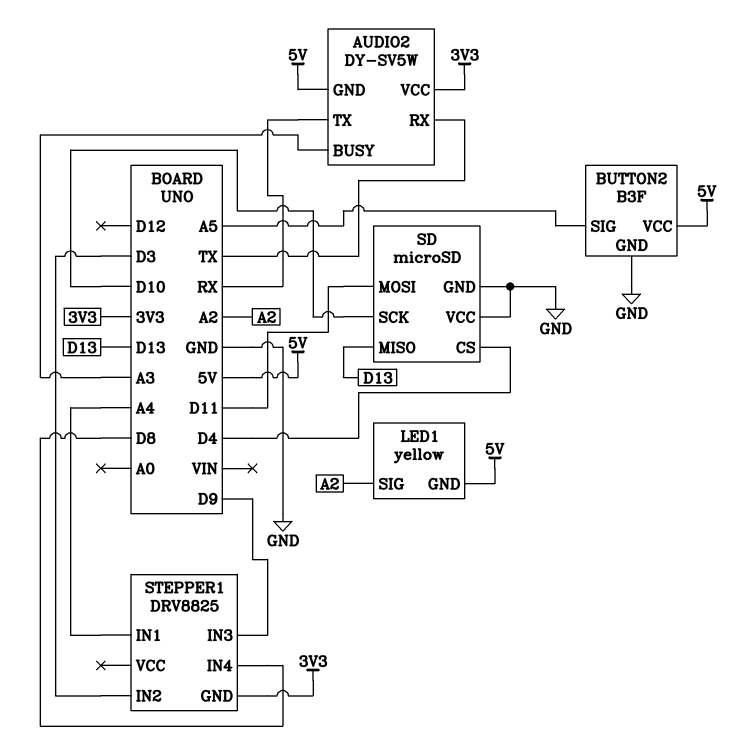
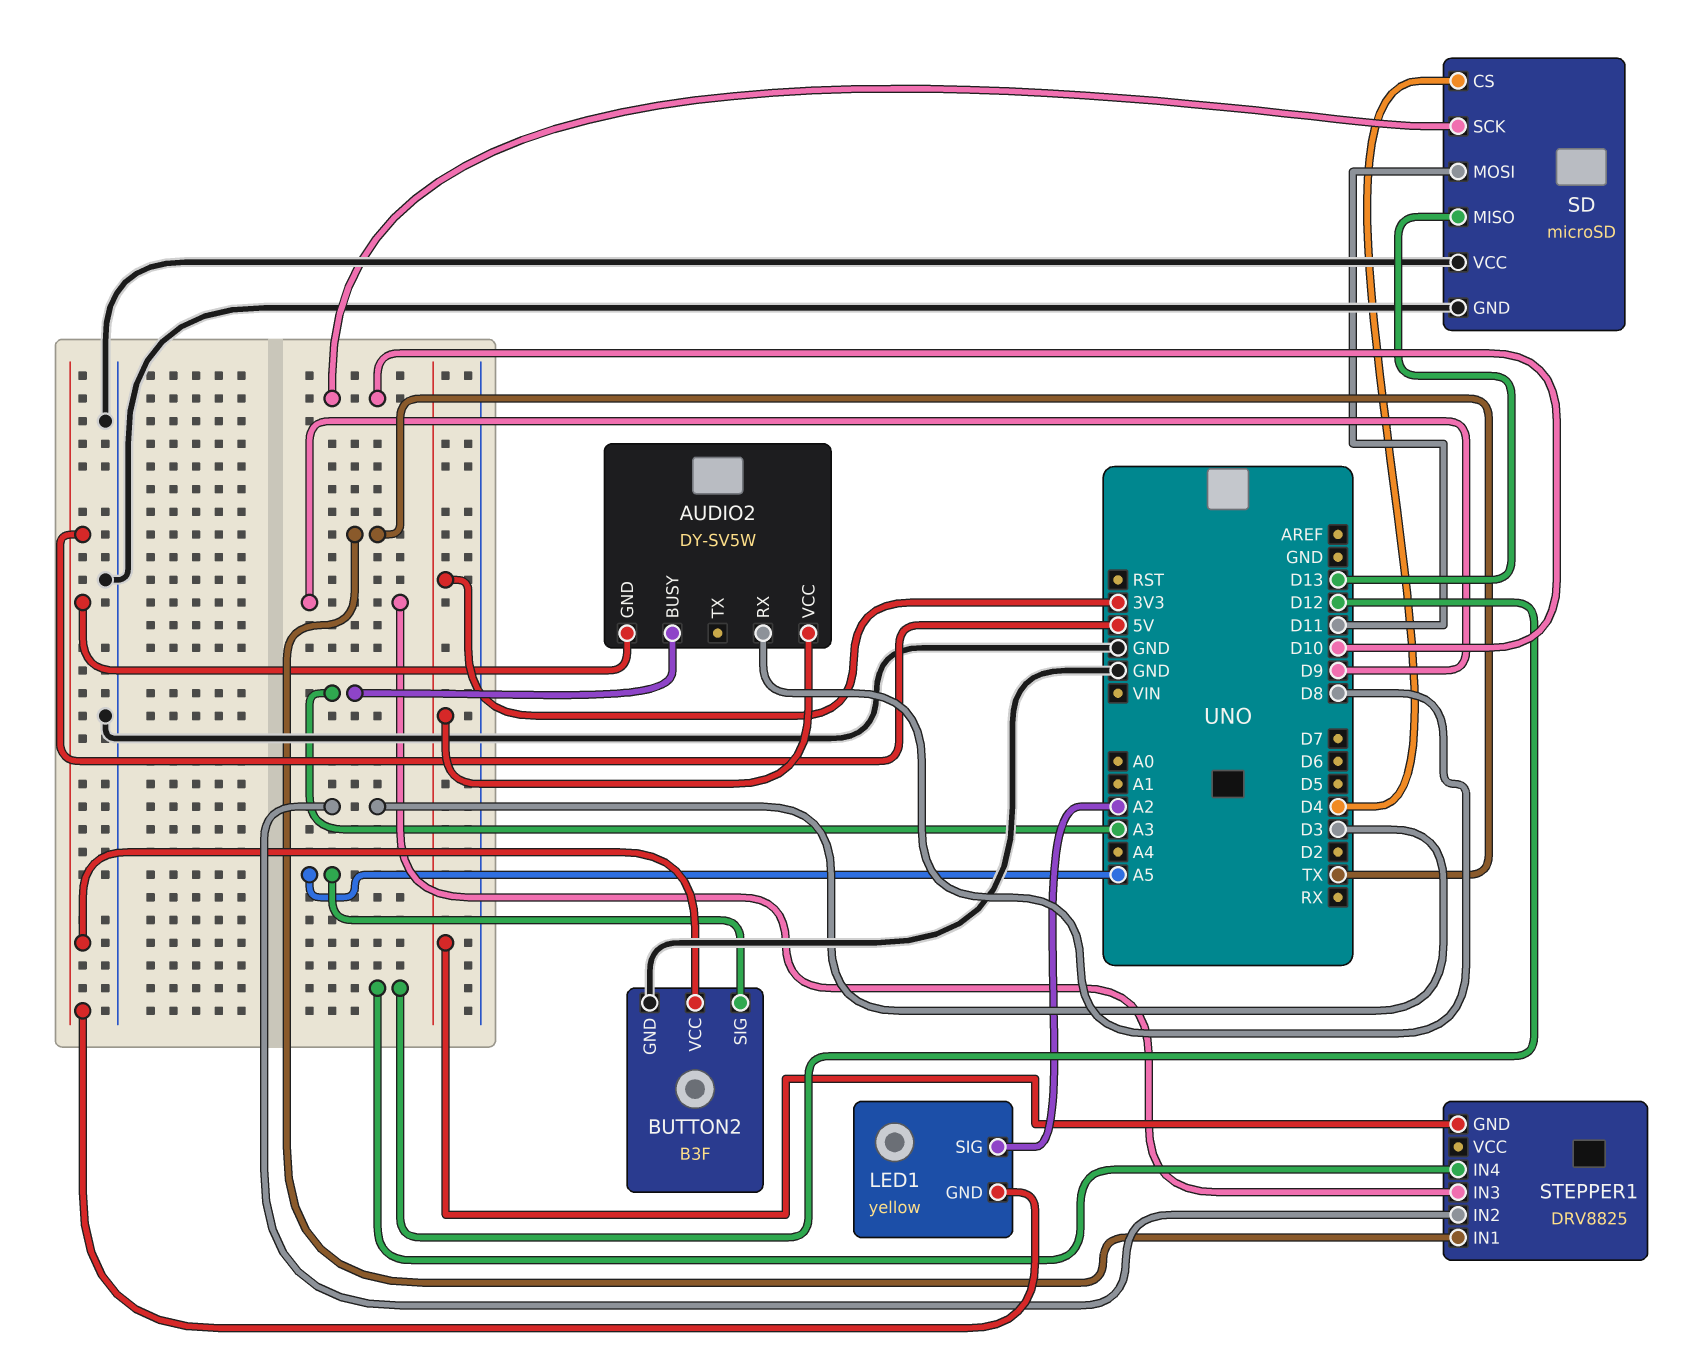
AUDIO2 pin RX: TX -> D8
AUDIO2 pin TX: RX -> none
STEPPER1 pin IN1: A4 -> TX
STEPPER1 pin IN4: D8 -> D12

